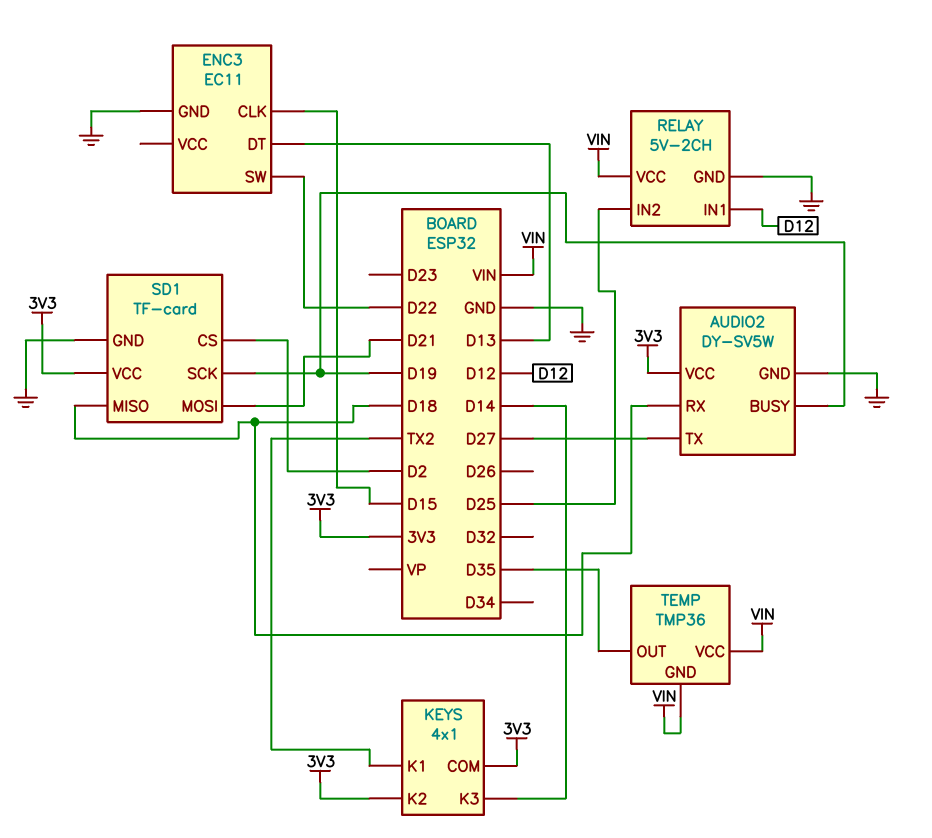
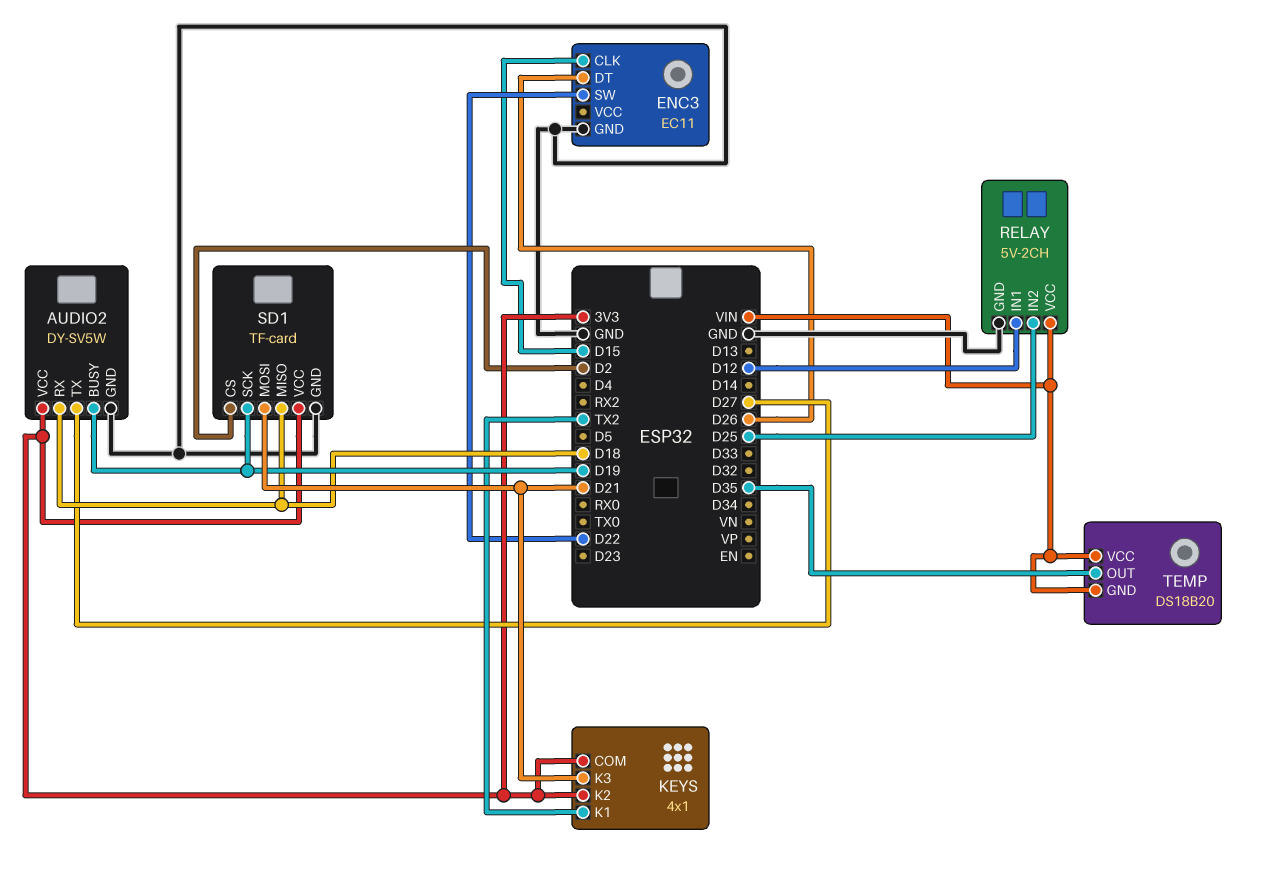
ENC3 pin DT: D13 -> D26
KEYS pin K3: D14 -> D21
TEMP: TMP36 -> DS18B20

